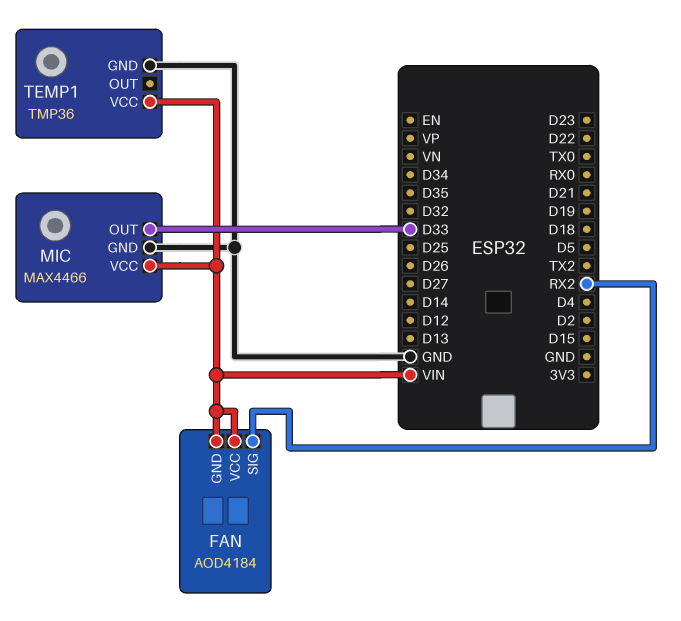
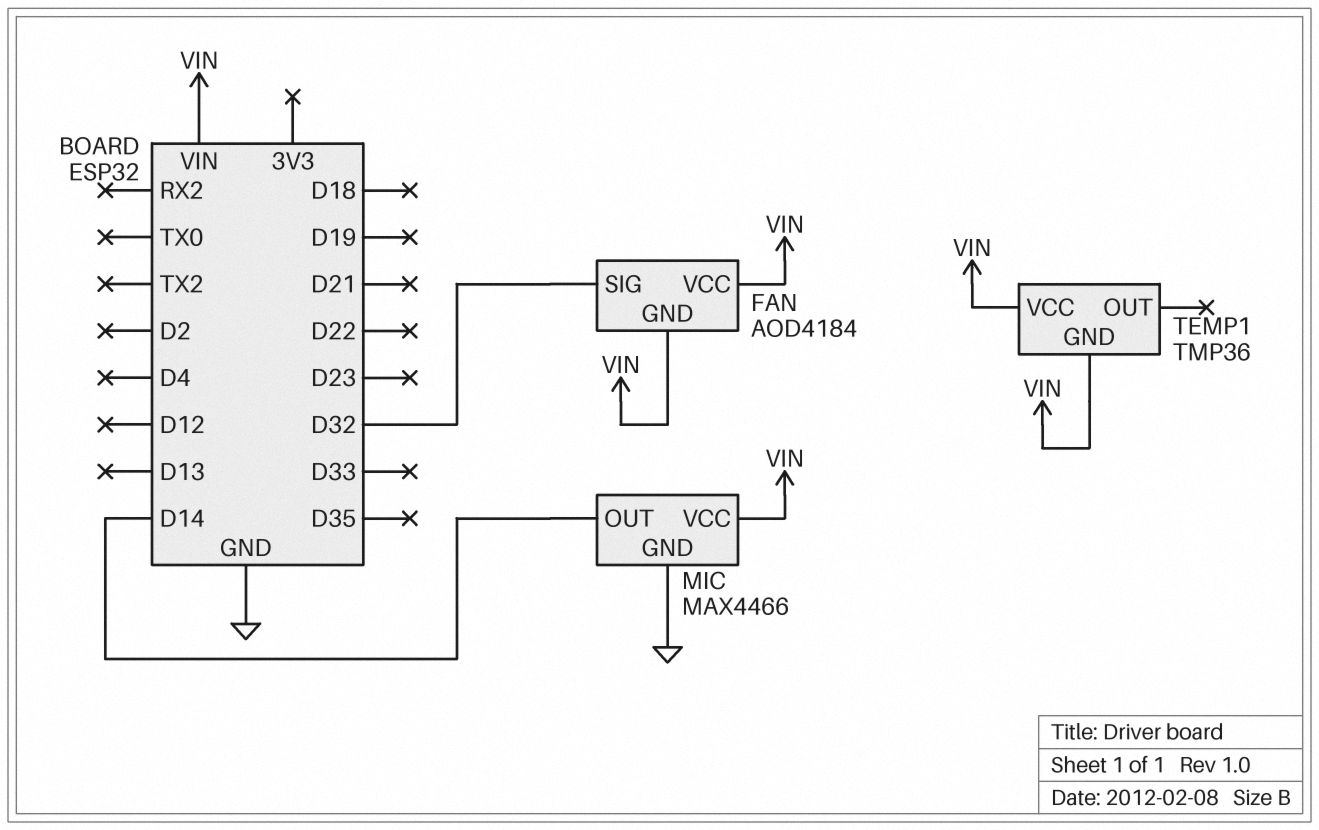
FAN pin SIG: RX2 -> D32
MIC pin OUT: D33 -> D14
TEMP1 pin GND: GND -> VIN

